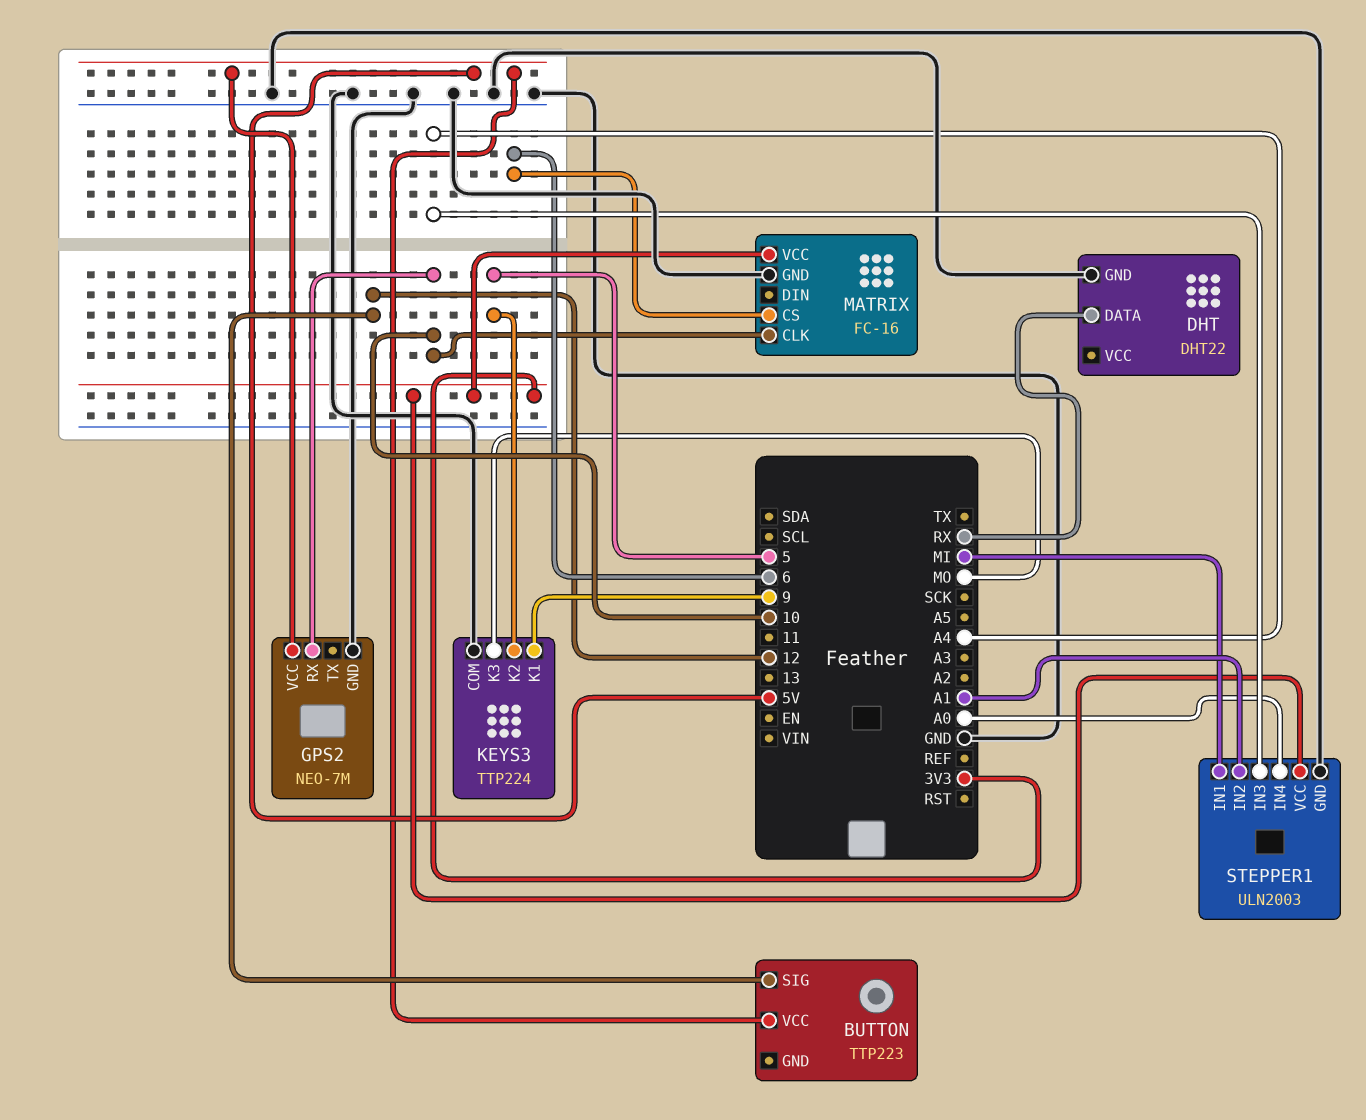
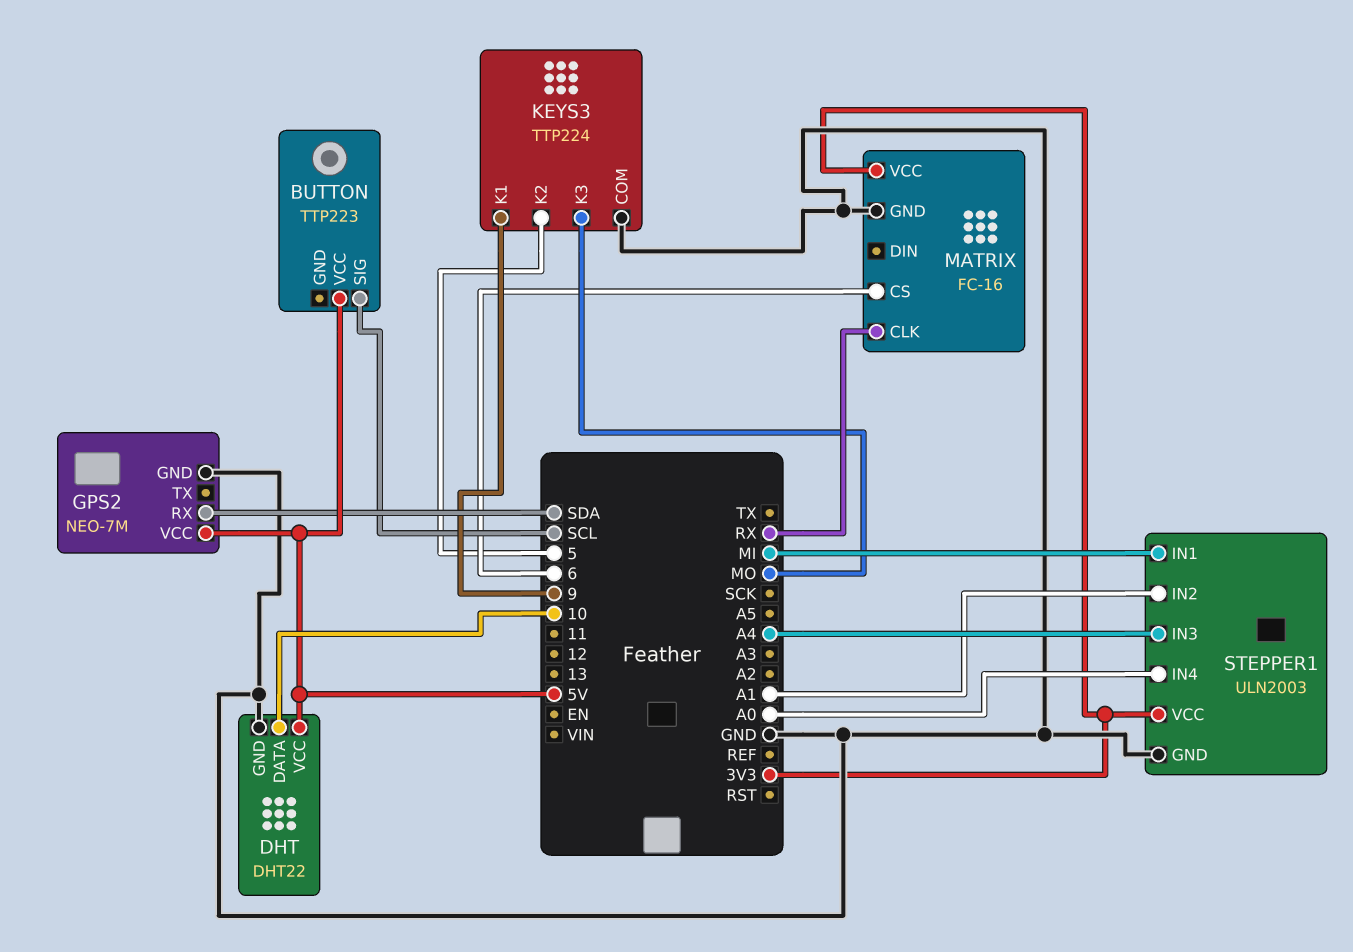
BUTTON pin SIG: 12 -> SCL
DHT pin DATA: RX -> 10
DHT pin VCC: none -> 5V
GPS2 pin RX: 10 -> SDA
MATRIX pin CLK: 10 -> RX

